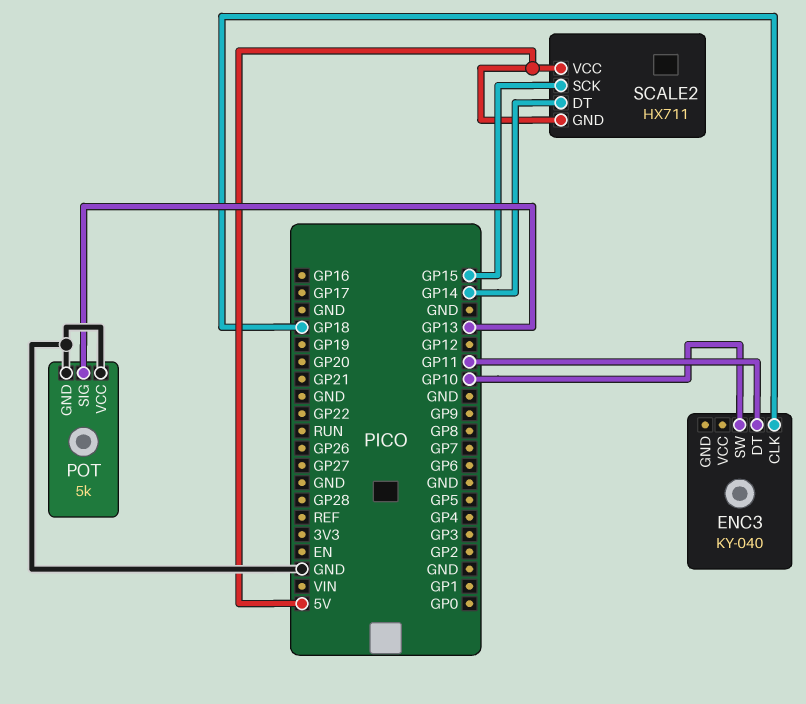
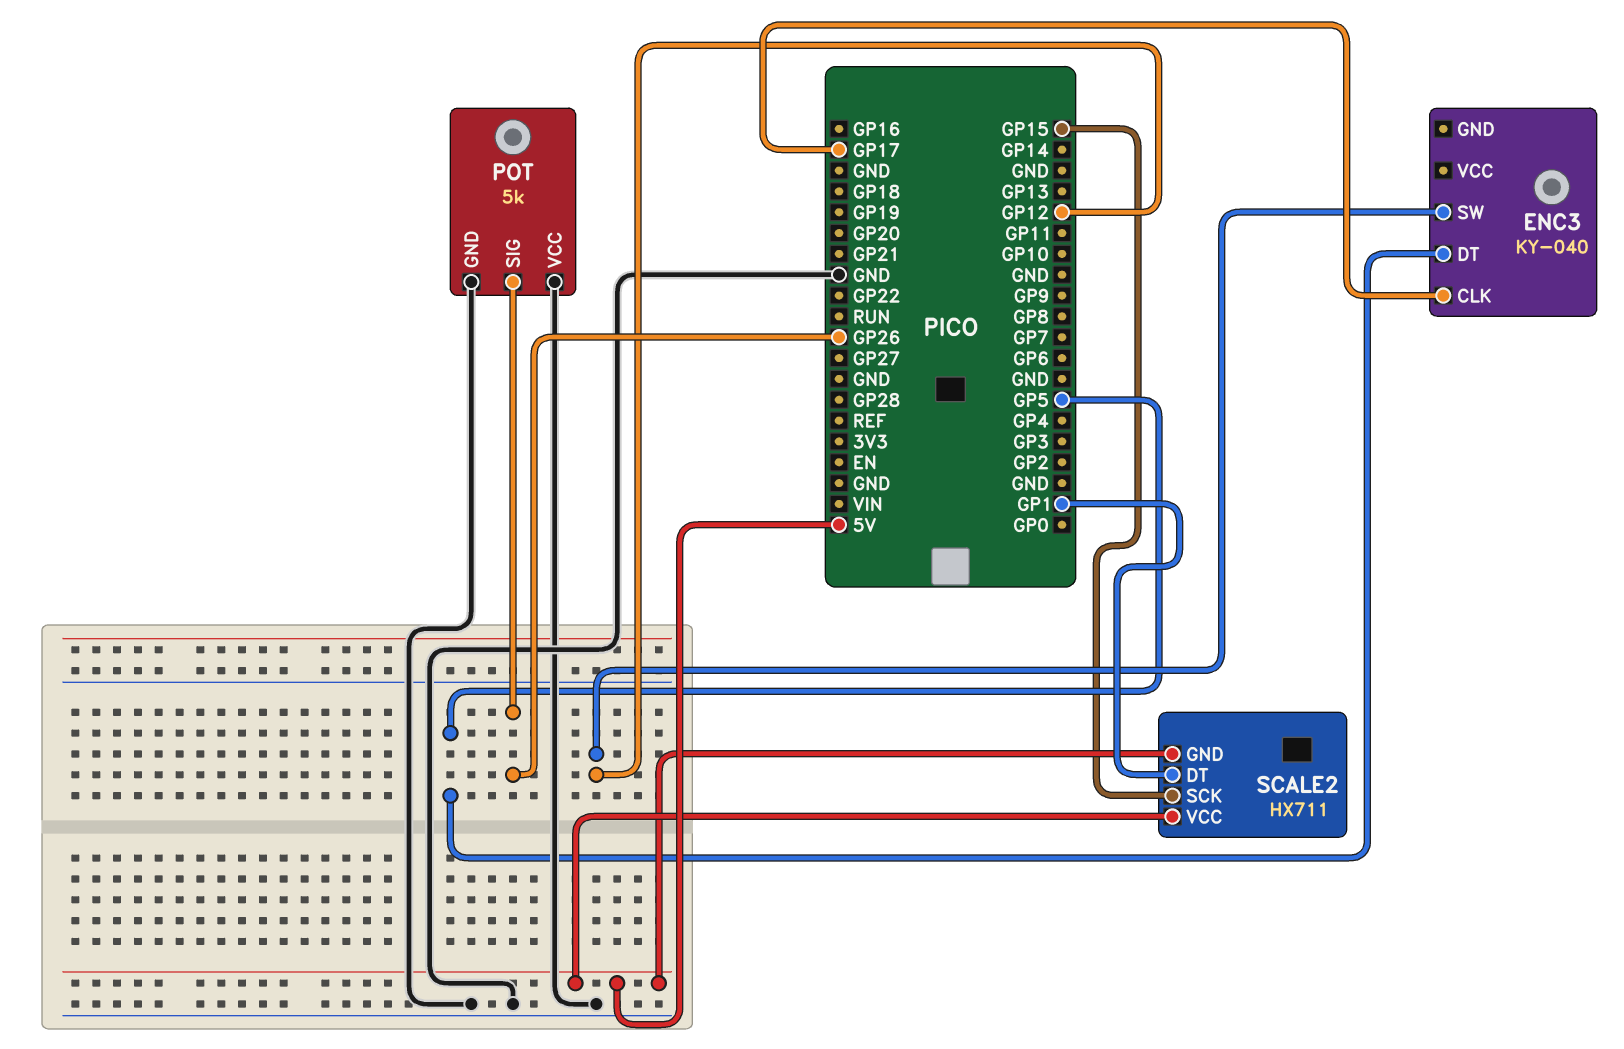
ENC3 pin CLK: GP18 -> GP17
ENC3 pin DT: GP11 -> GP5
ENC3 pin SW: GP10 -> GP12
POT pin SIG: GP13 -> GP26
SCALE2 pin DT: GP14 -> GP1

